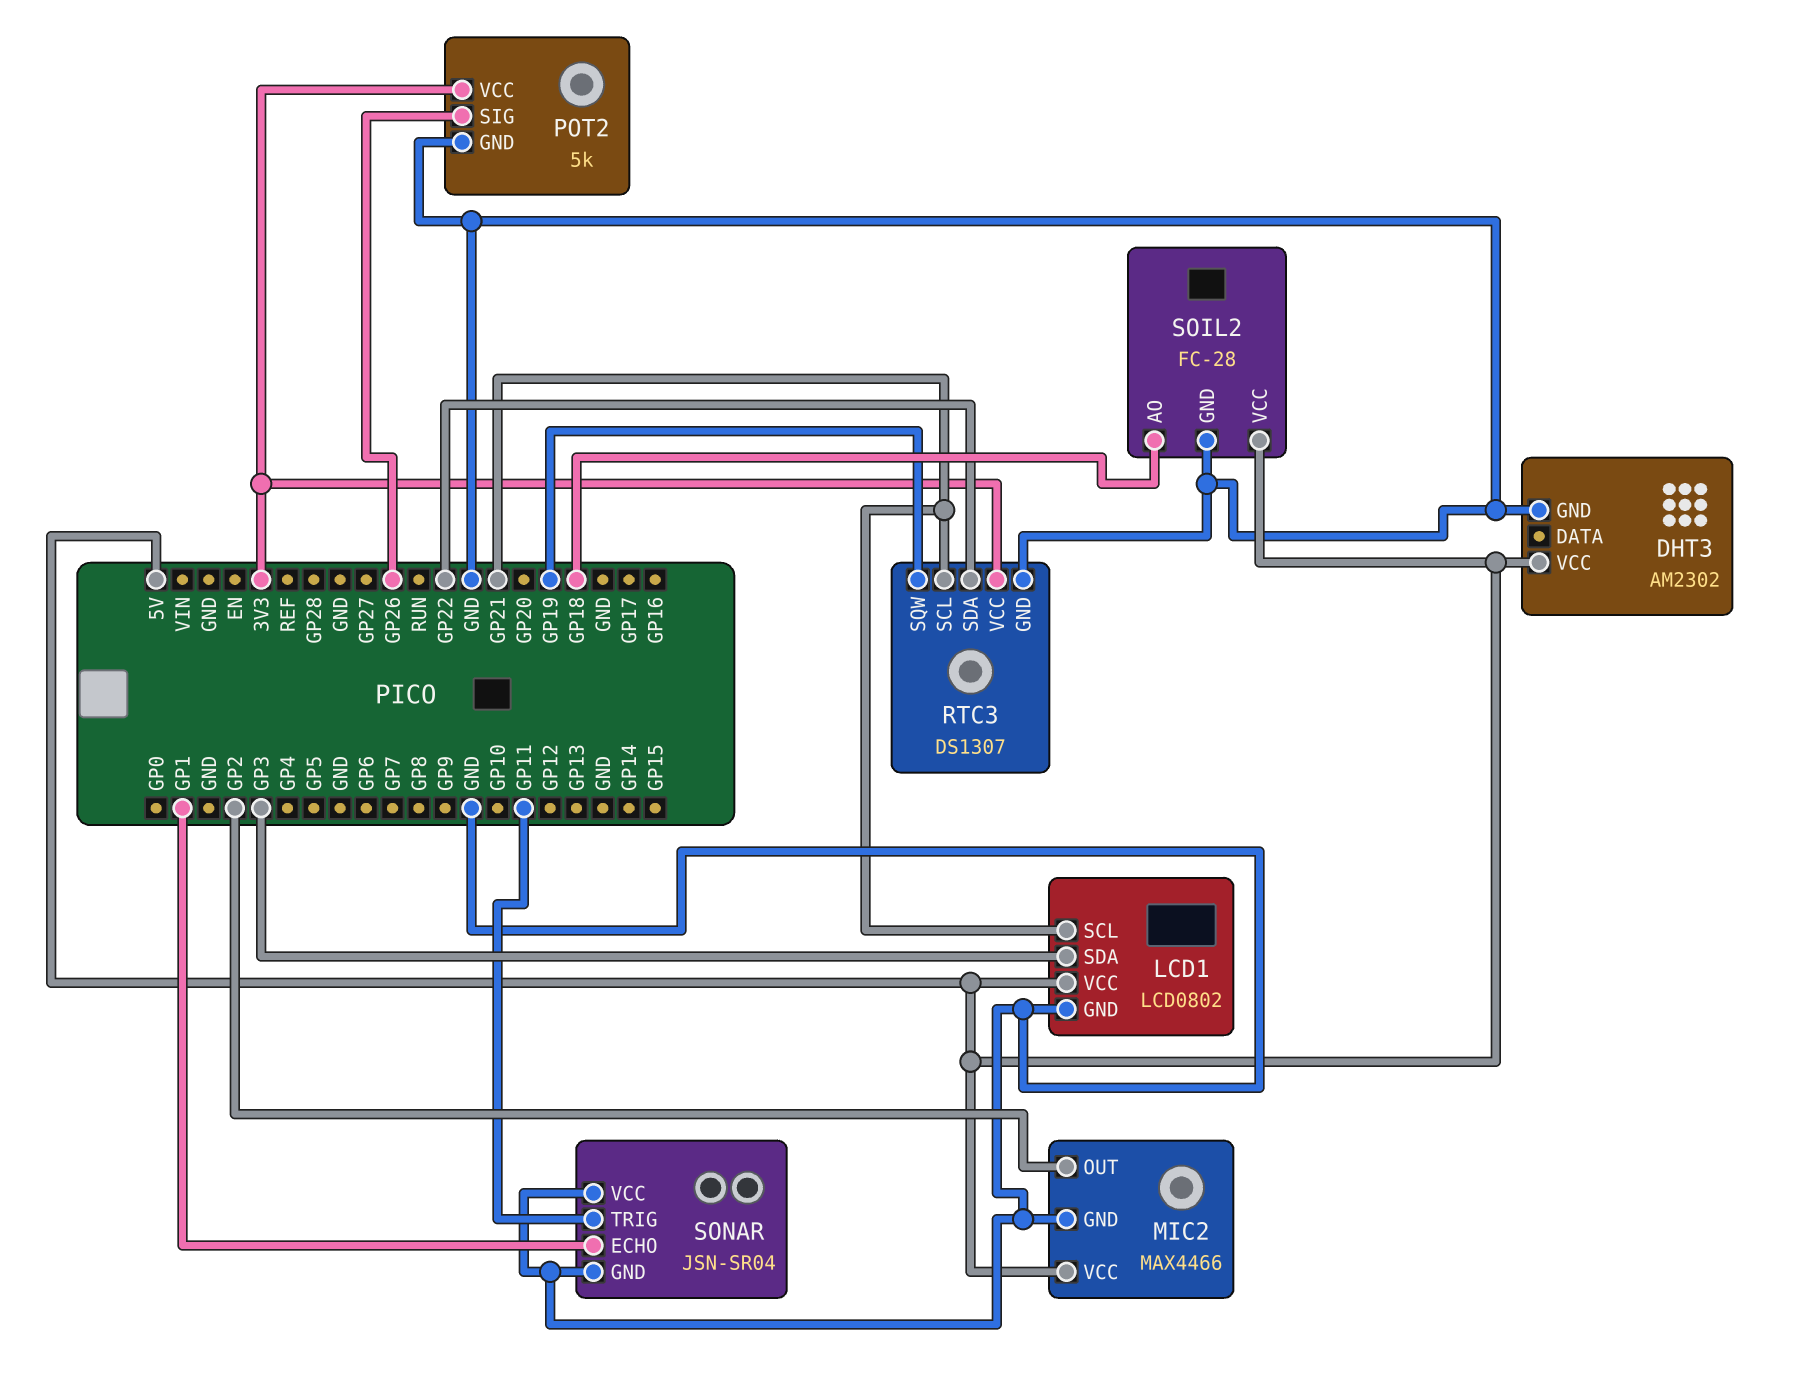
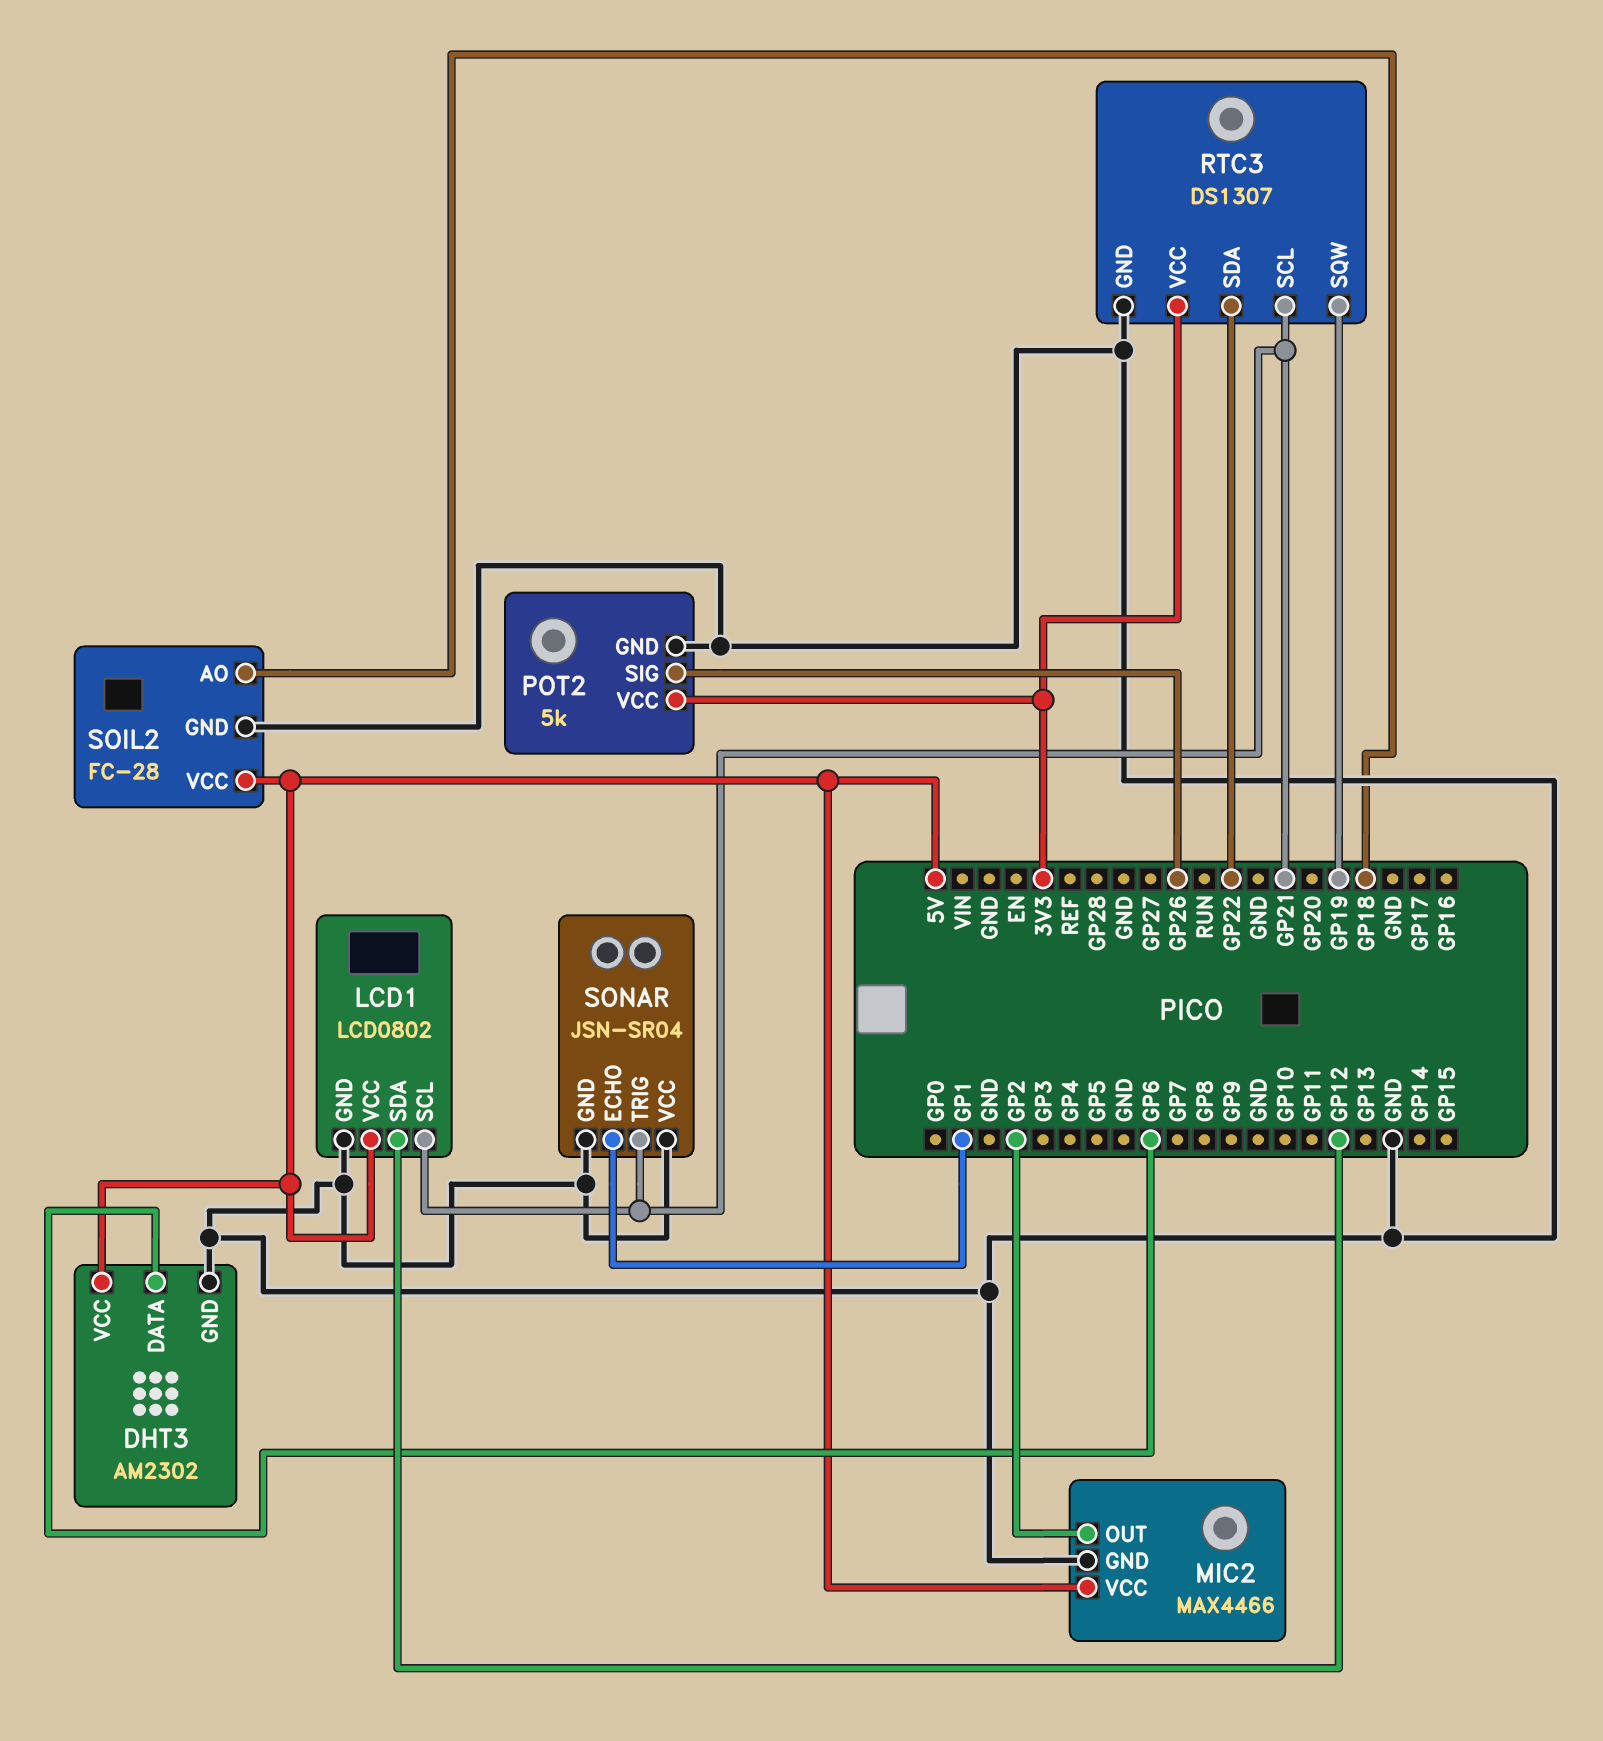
DHT3 pin DATA: none -> GP6
LCD1 pin SDA: GP3 -> GP12
SONAR pin TRIG: GP11 -> GP21

